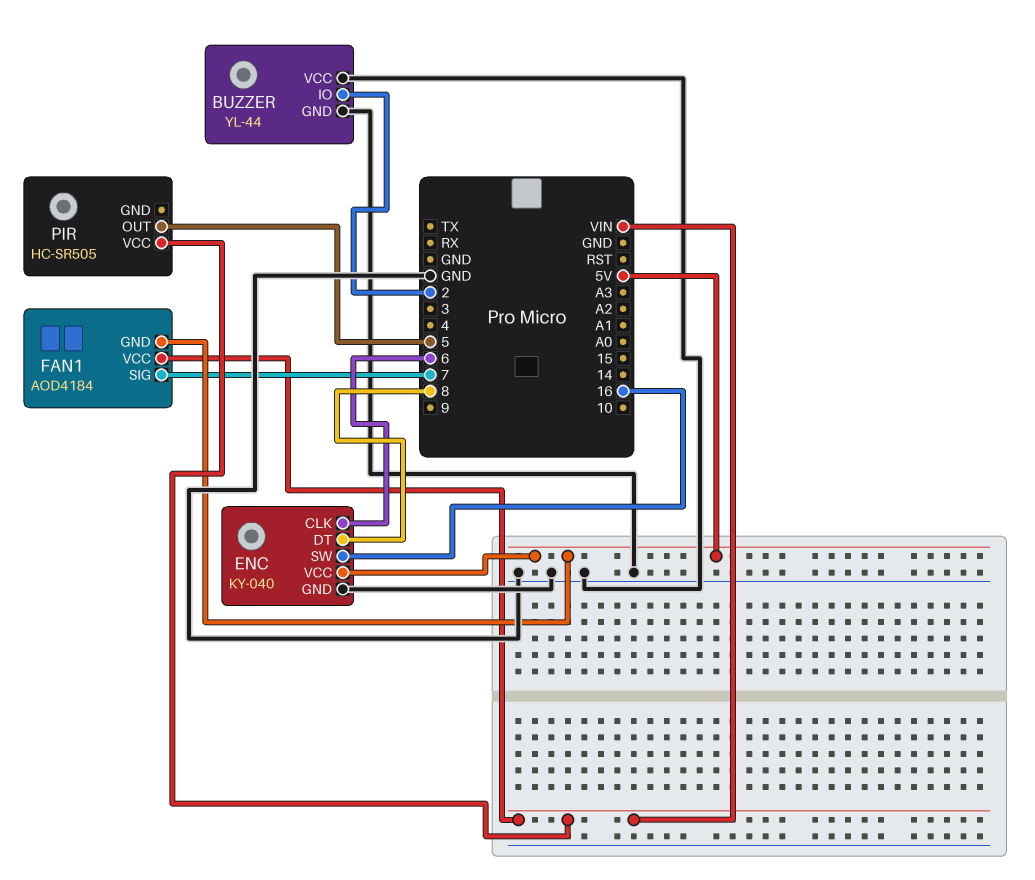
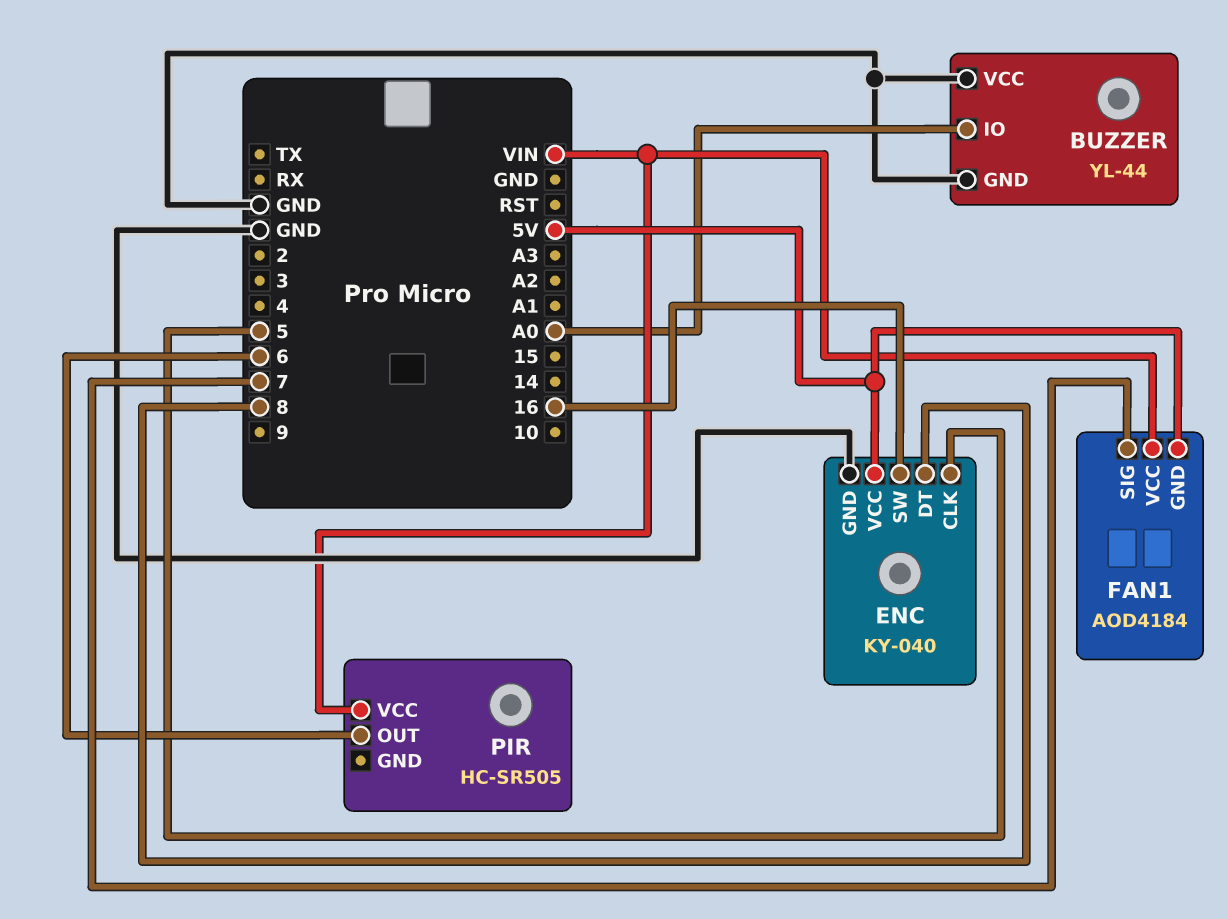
BUZZER pin IO: 2 -> A0
ENC pin CLK: 6 -> 5
PIR pin OUT: 5 -> 6

